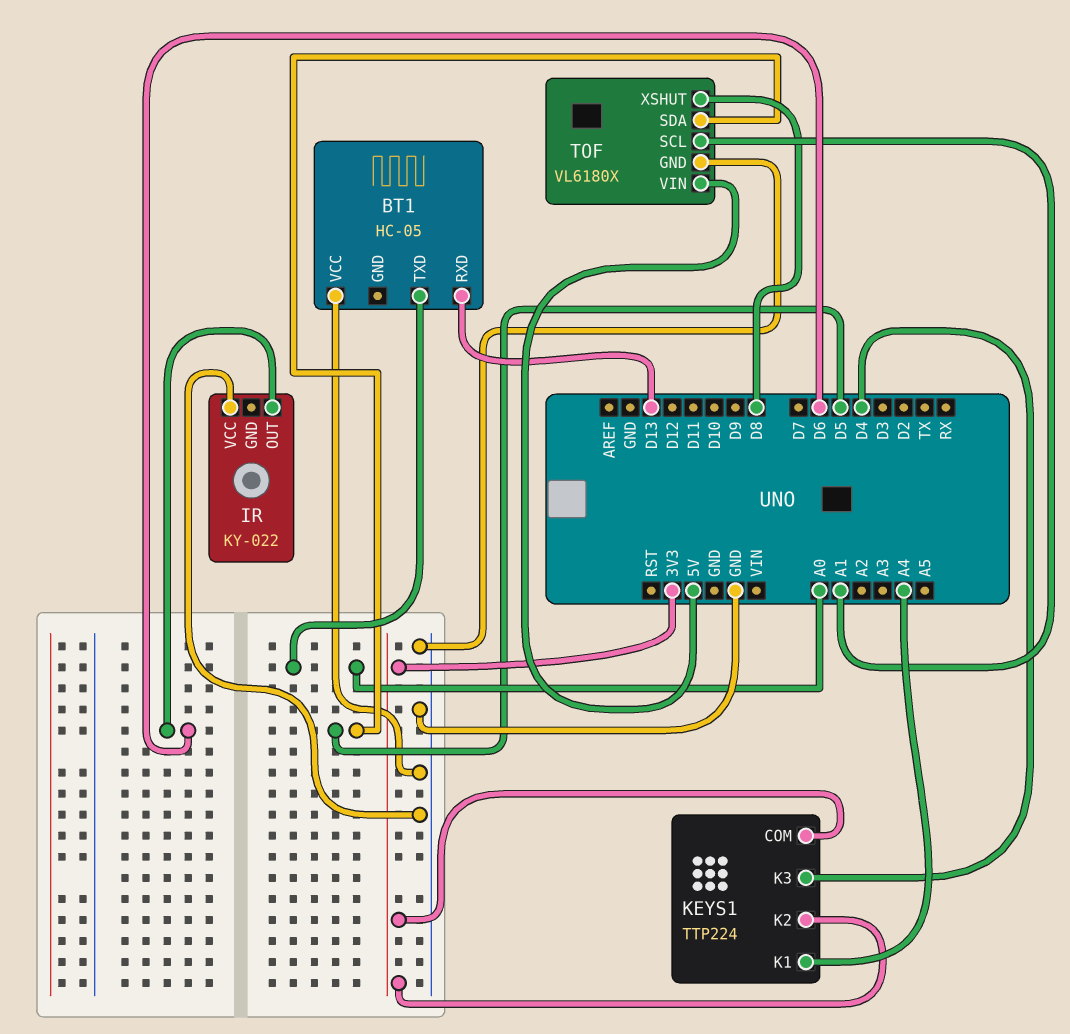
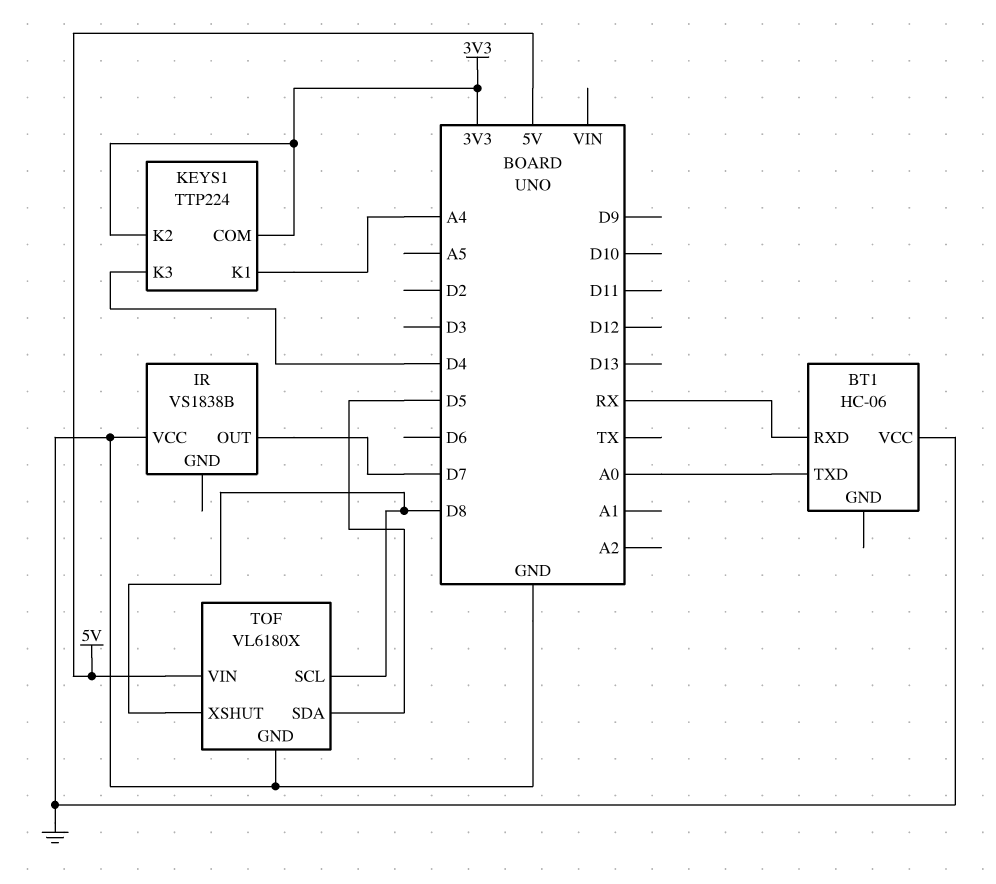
BT1: HC-05 -> HC-06
BT1 pin RXD: D13 -> RX
IR: KY-022 -> VS1838B
IR pin OUT: D6 -> D7
TOF pin SCL: A1 -> D8

